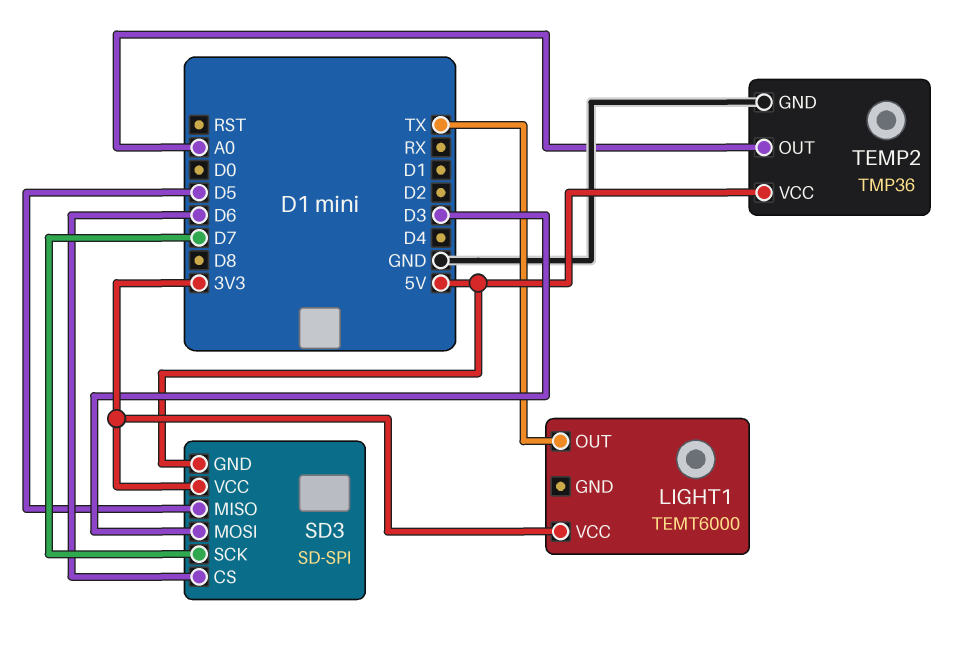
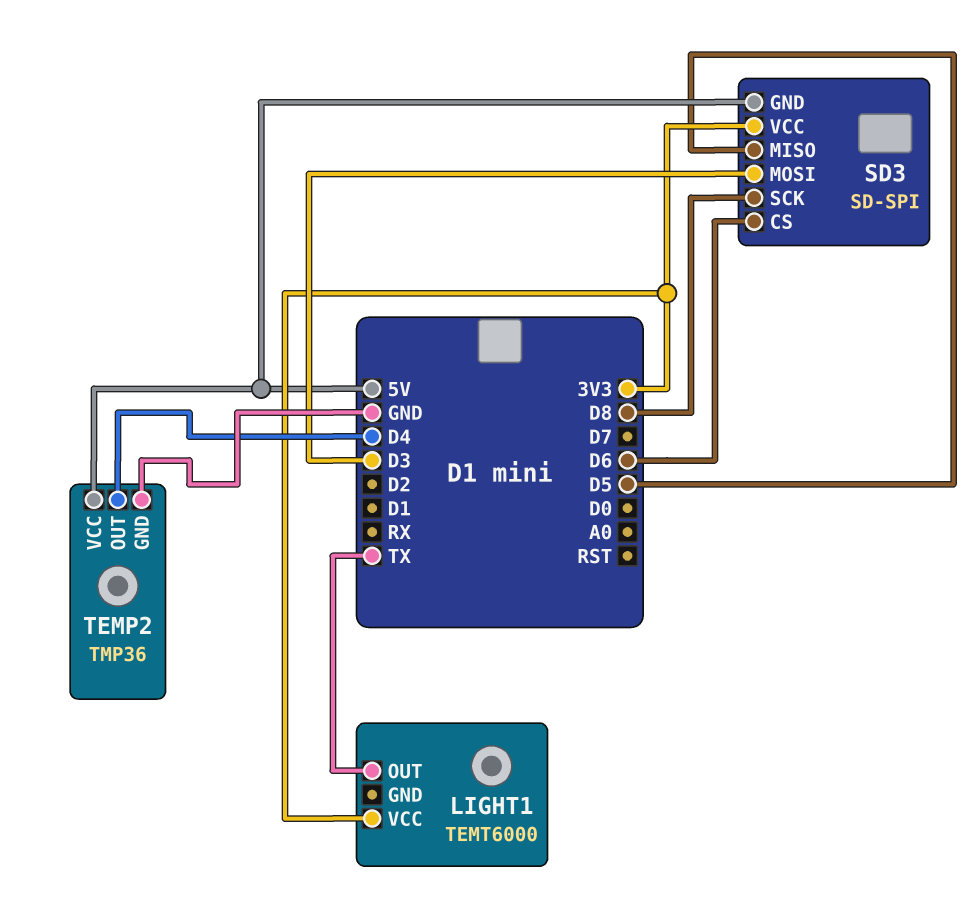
SD3 pin SCK: D7 -> D8
TEMP2 pin OUT: A0 -> D4

